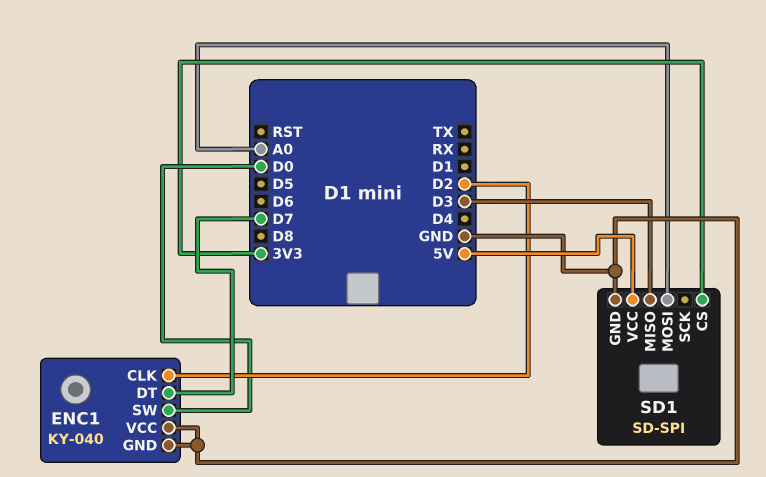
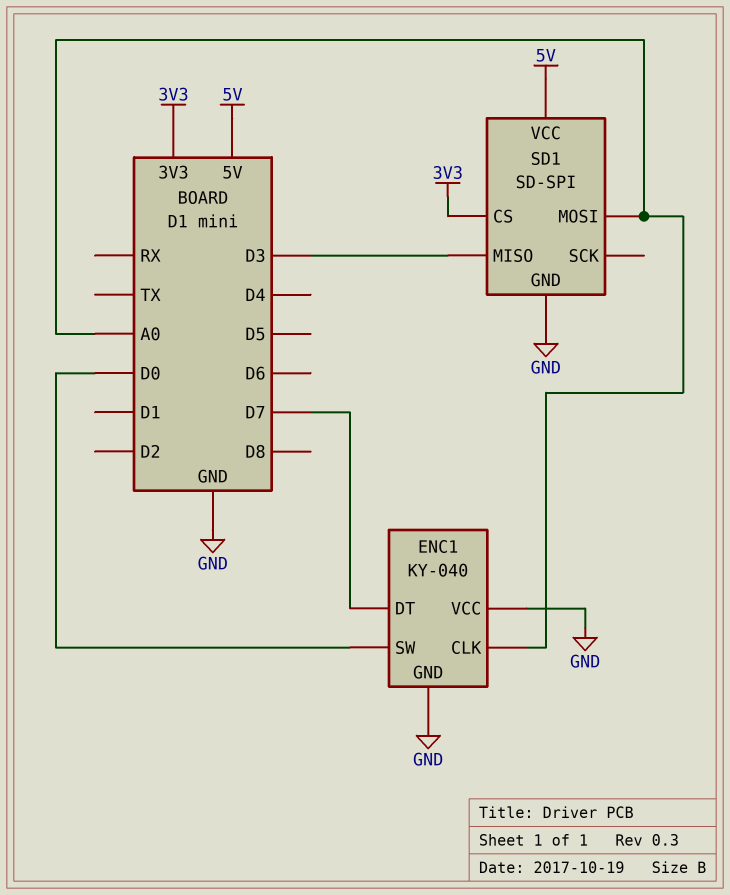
ENC1 pin CLK: D2 -> A0

